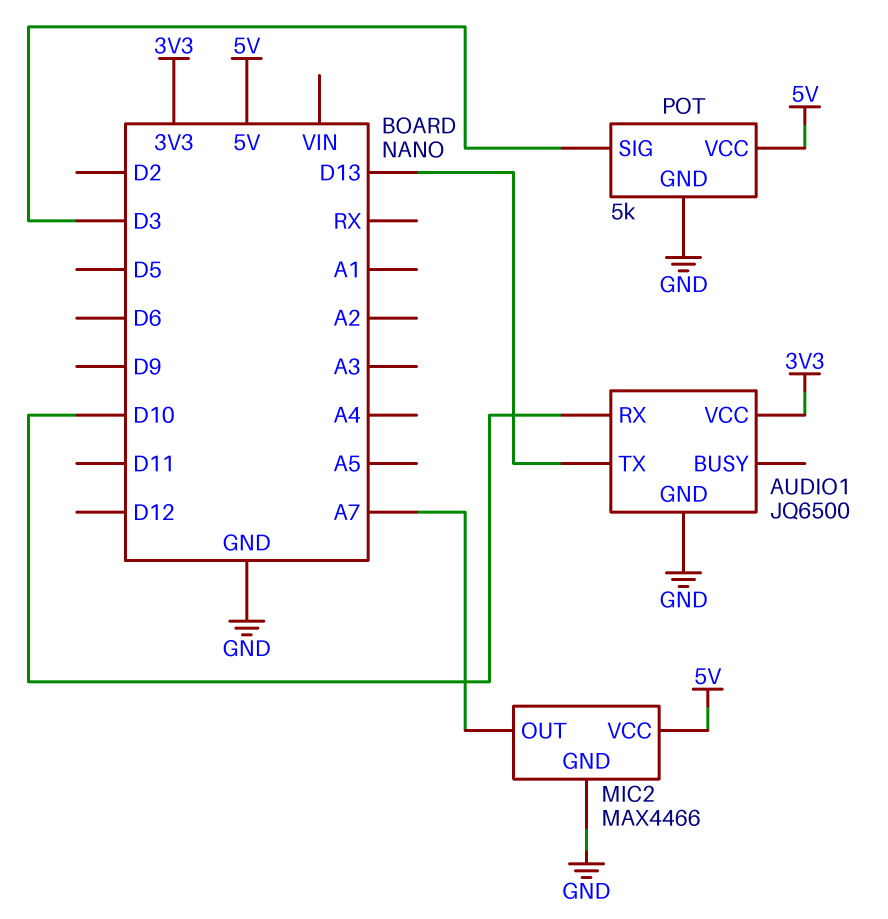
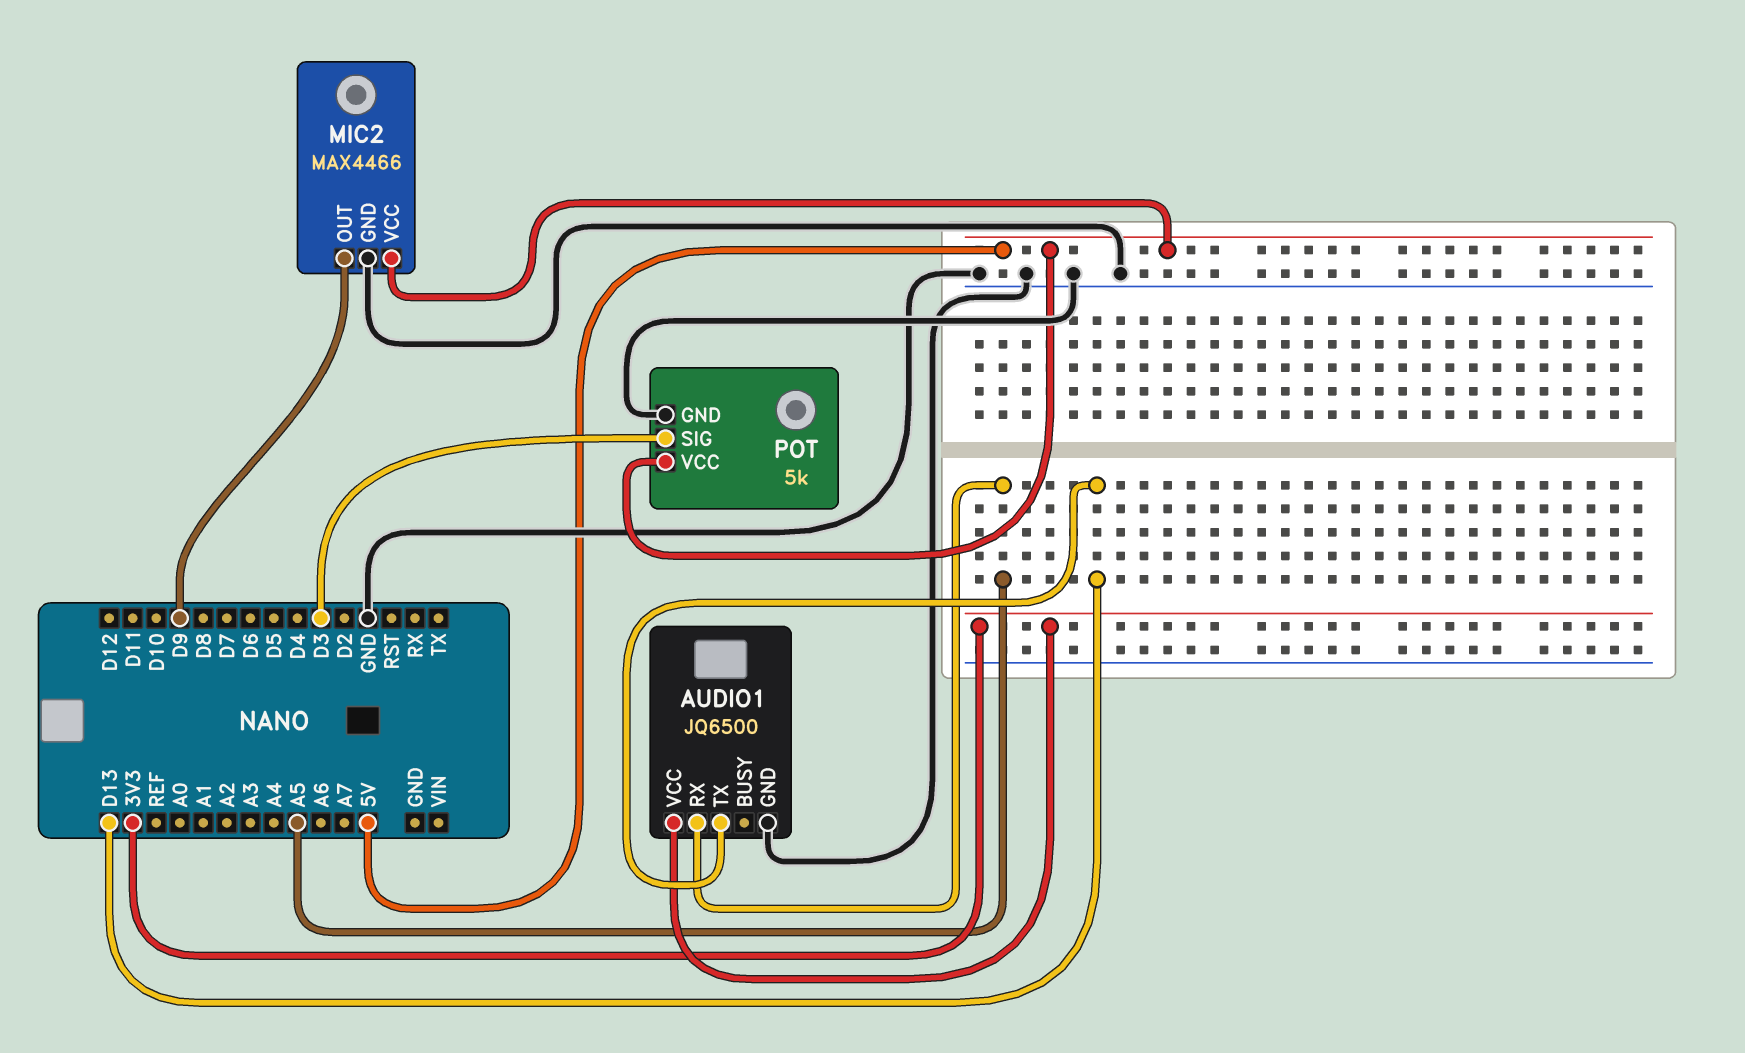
AUDIO1 pin RX: D10 -> A5
MIC2 pin OUT: A7 -> D9

